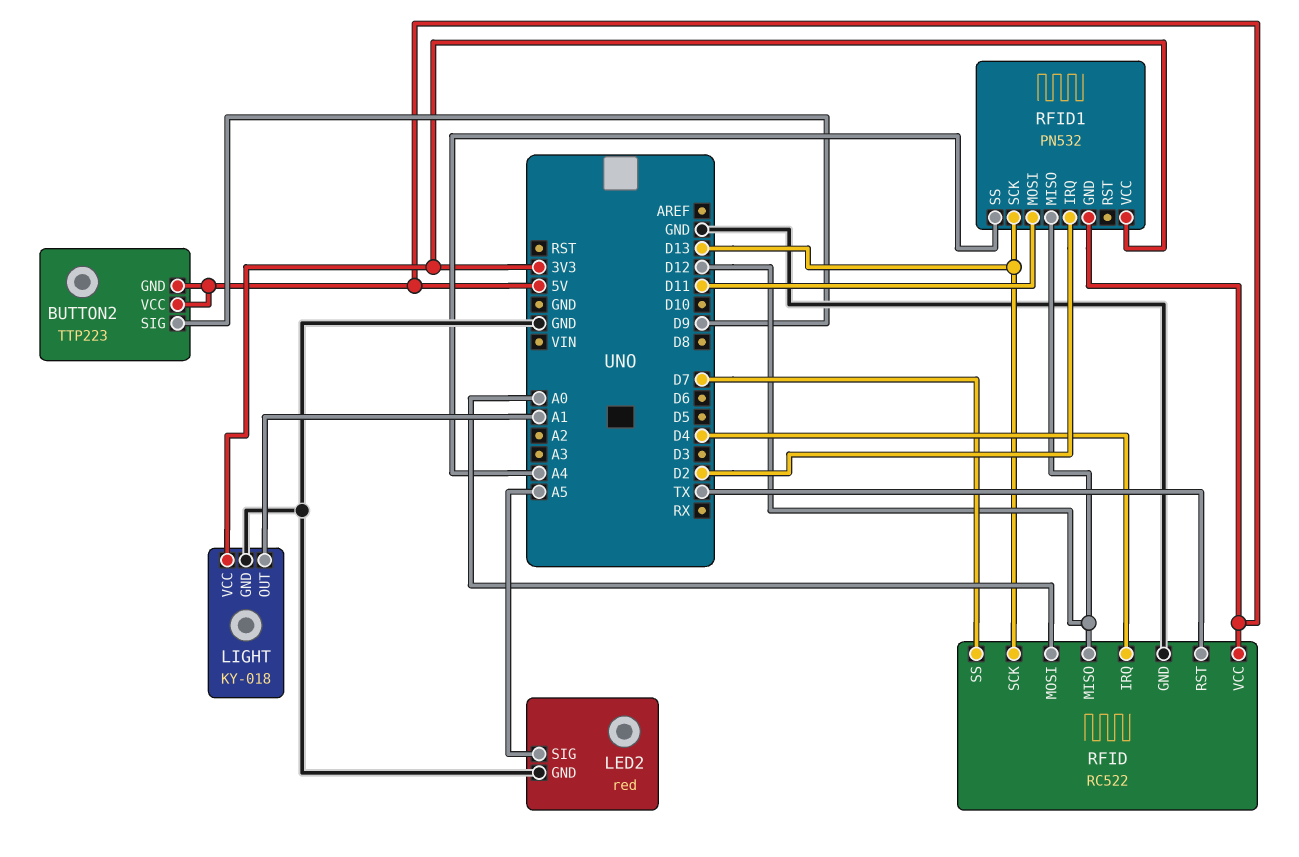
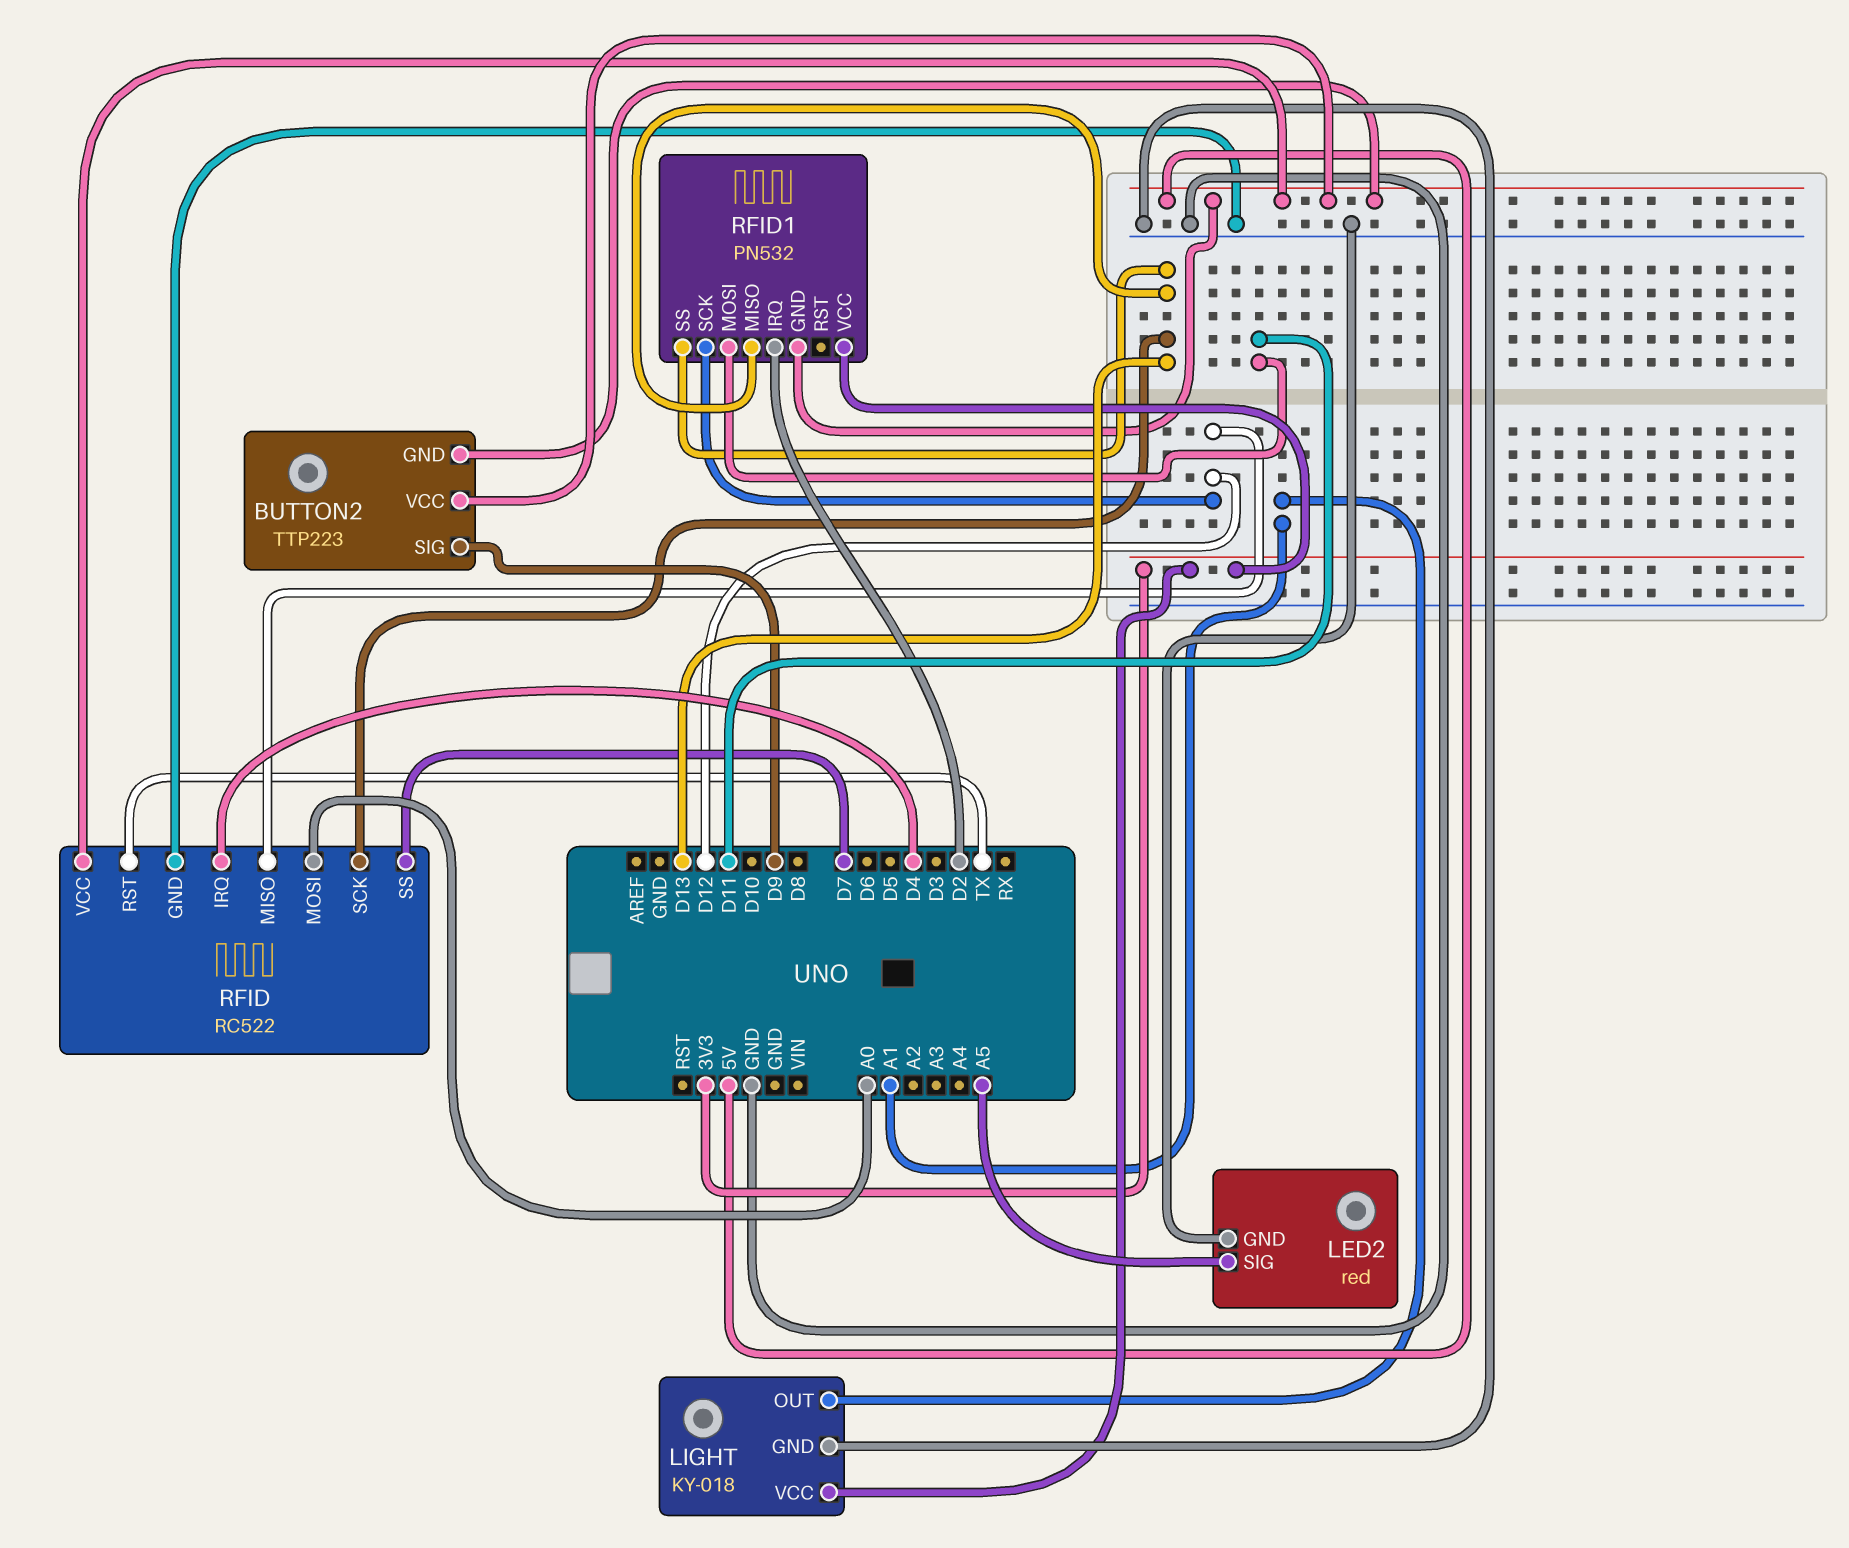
RFID1 pin MISO: D12 -> D13
RFID1 pin SCK: D13 -> D12
RFID1 pin SS: A4 -> D13

